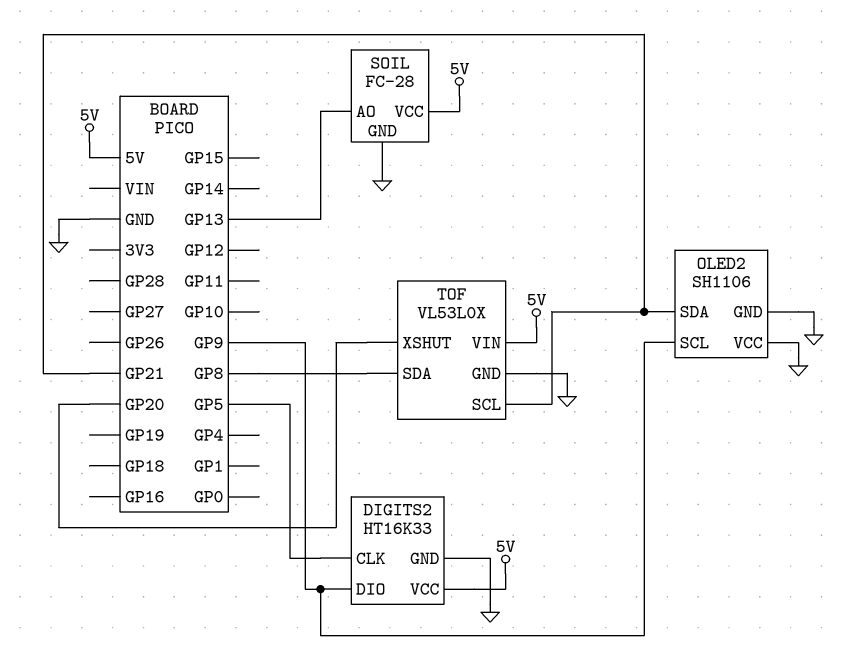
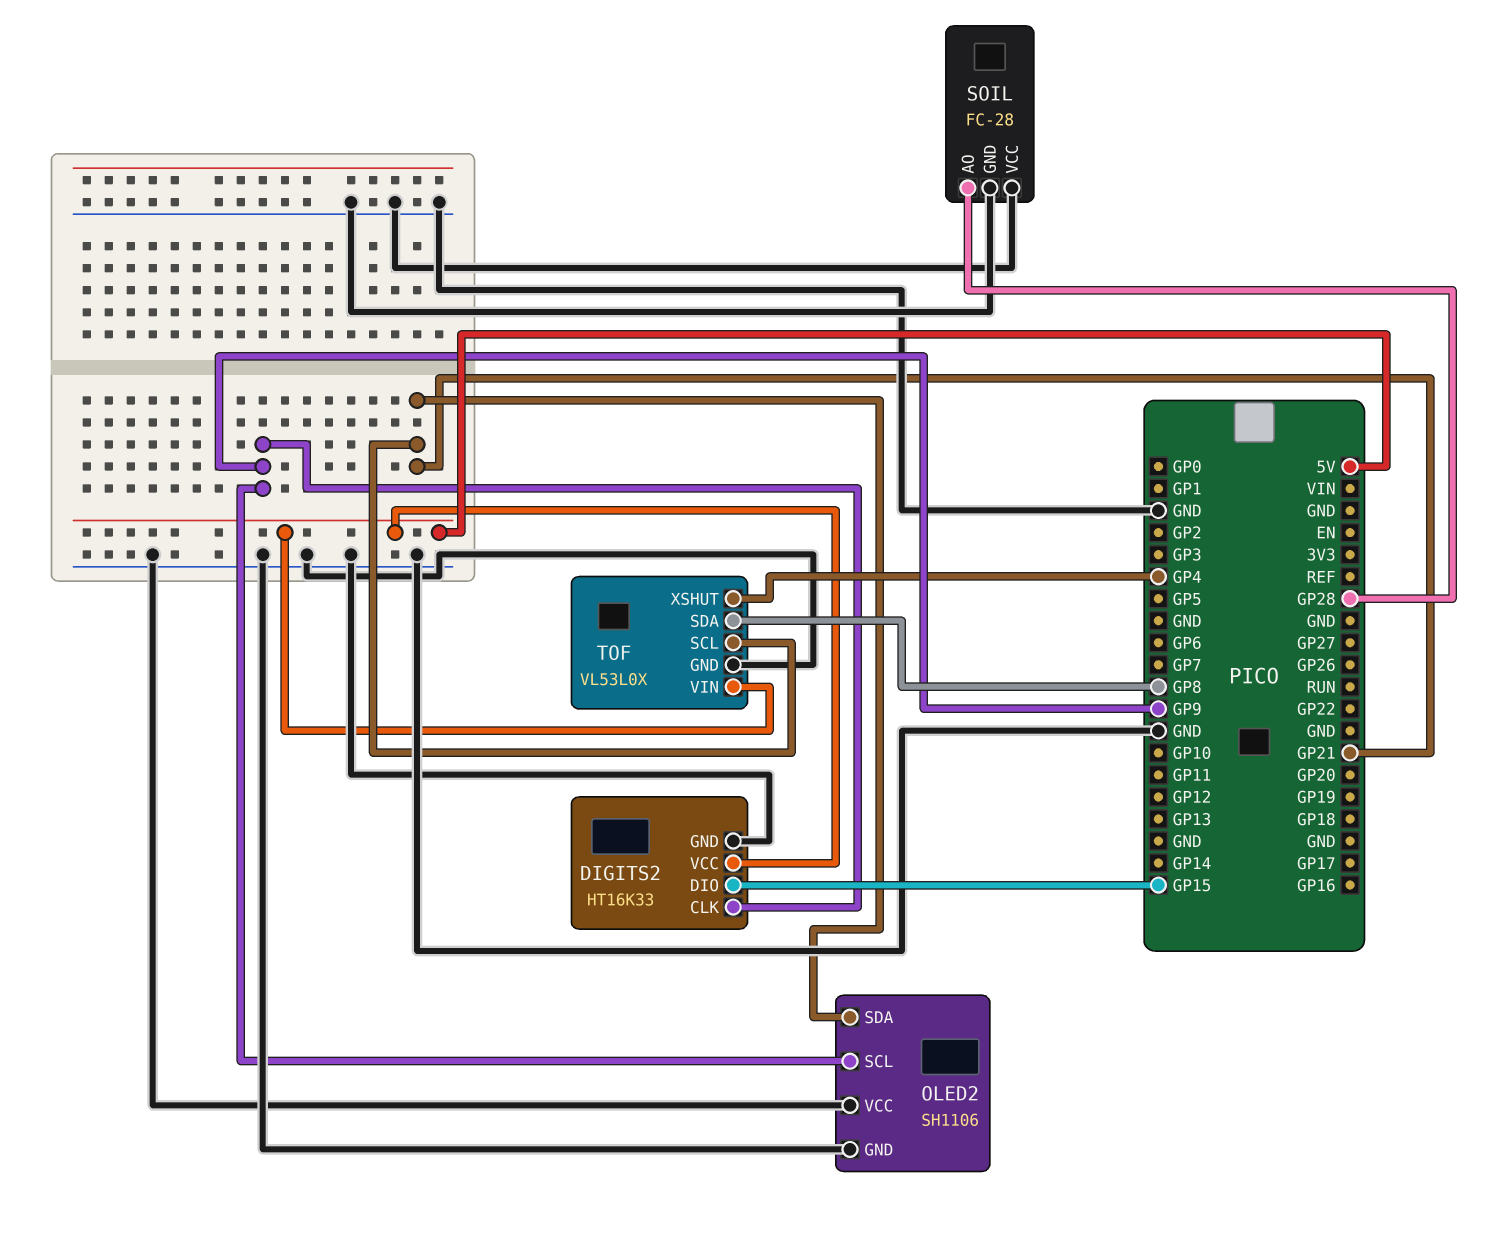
DIGITS2 pin CLK: GP5 -> GP9
DIGITS2 pin DIO: GP9 -> GP15
SOIL pin AO: GP13 -> GP28
SOIL pin VCC: 5V -> GND
TOF pin XSHUT: GP20 -> GP4

